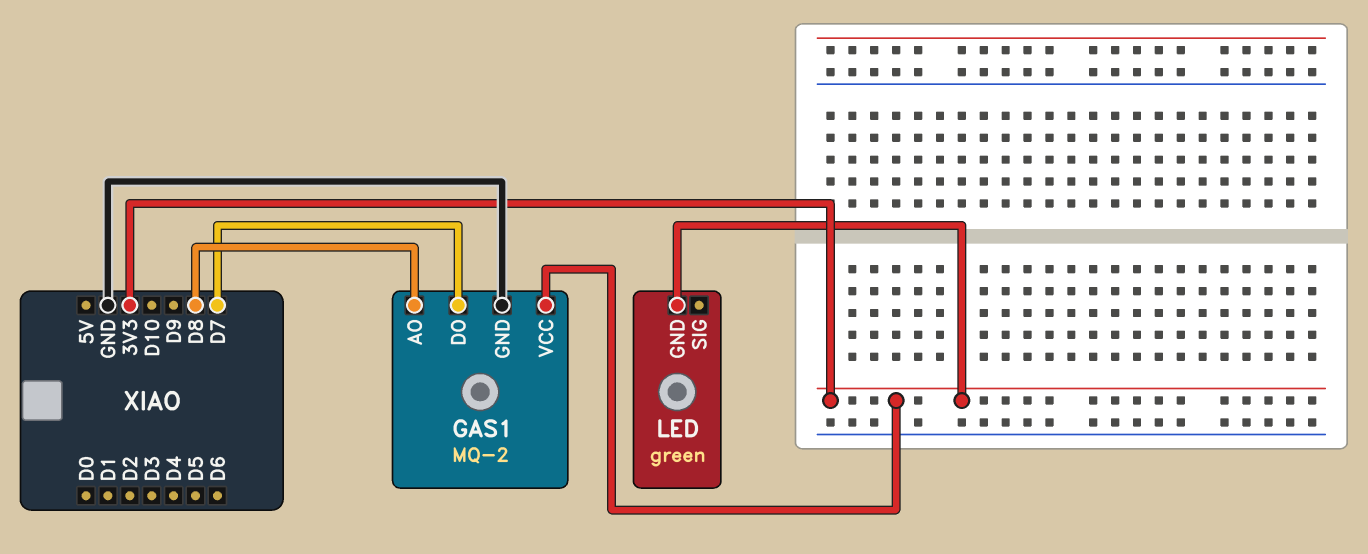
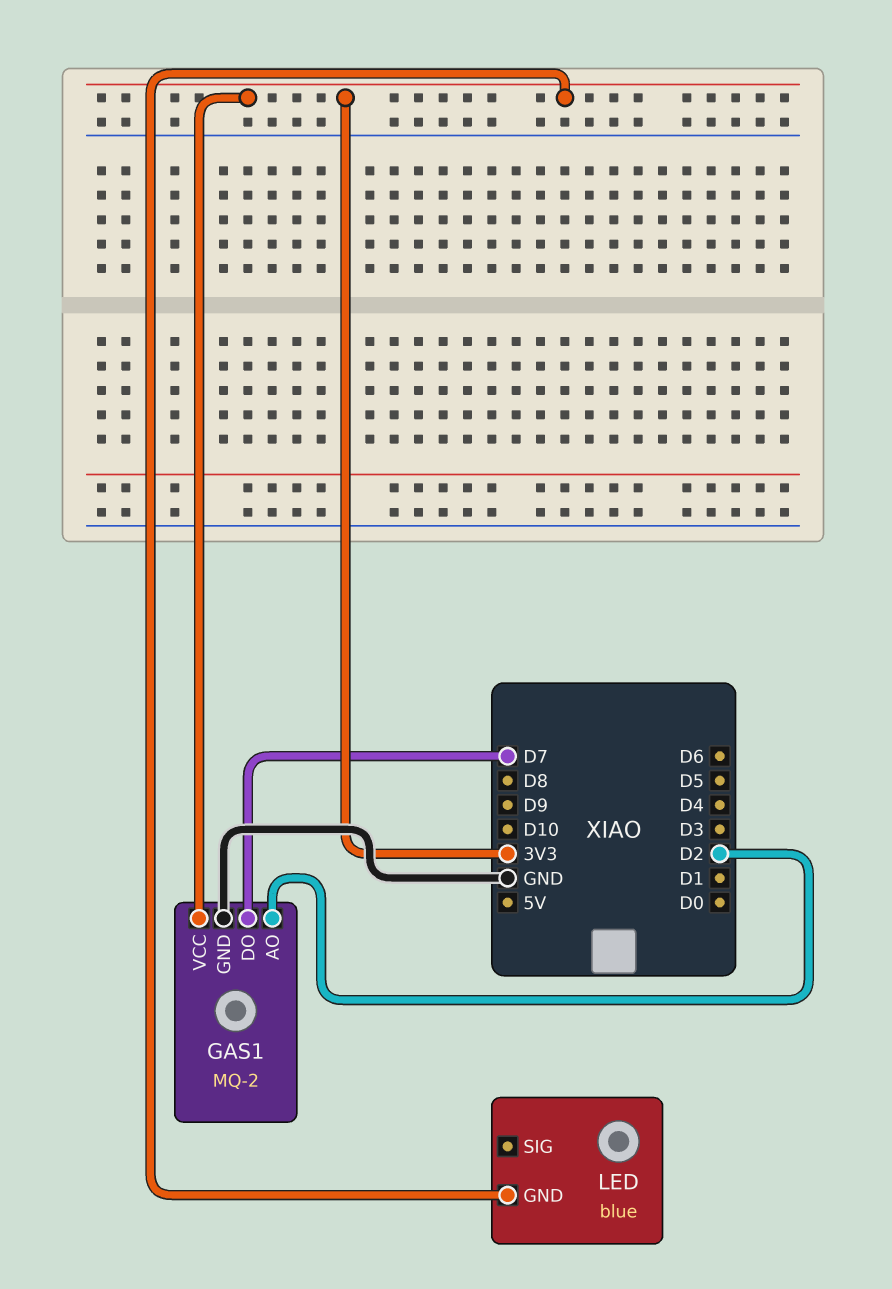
GAS1 pin AO: D8 -> D2
LED: green -> blue

